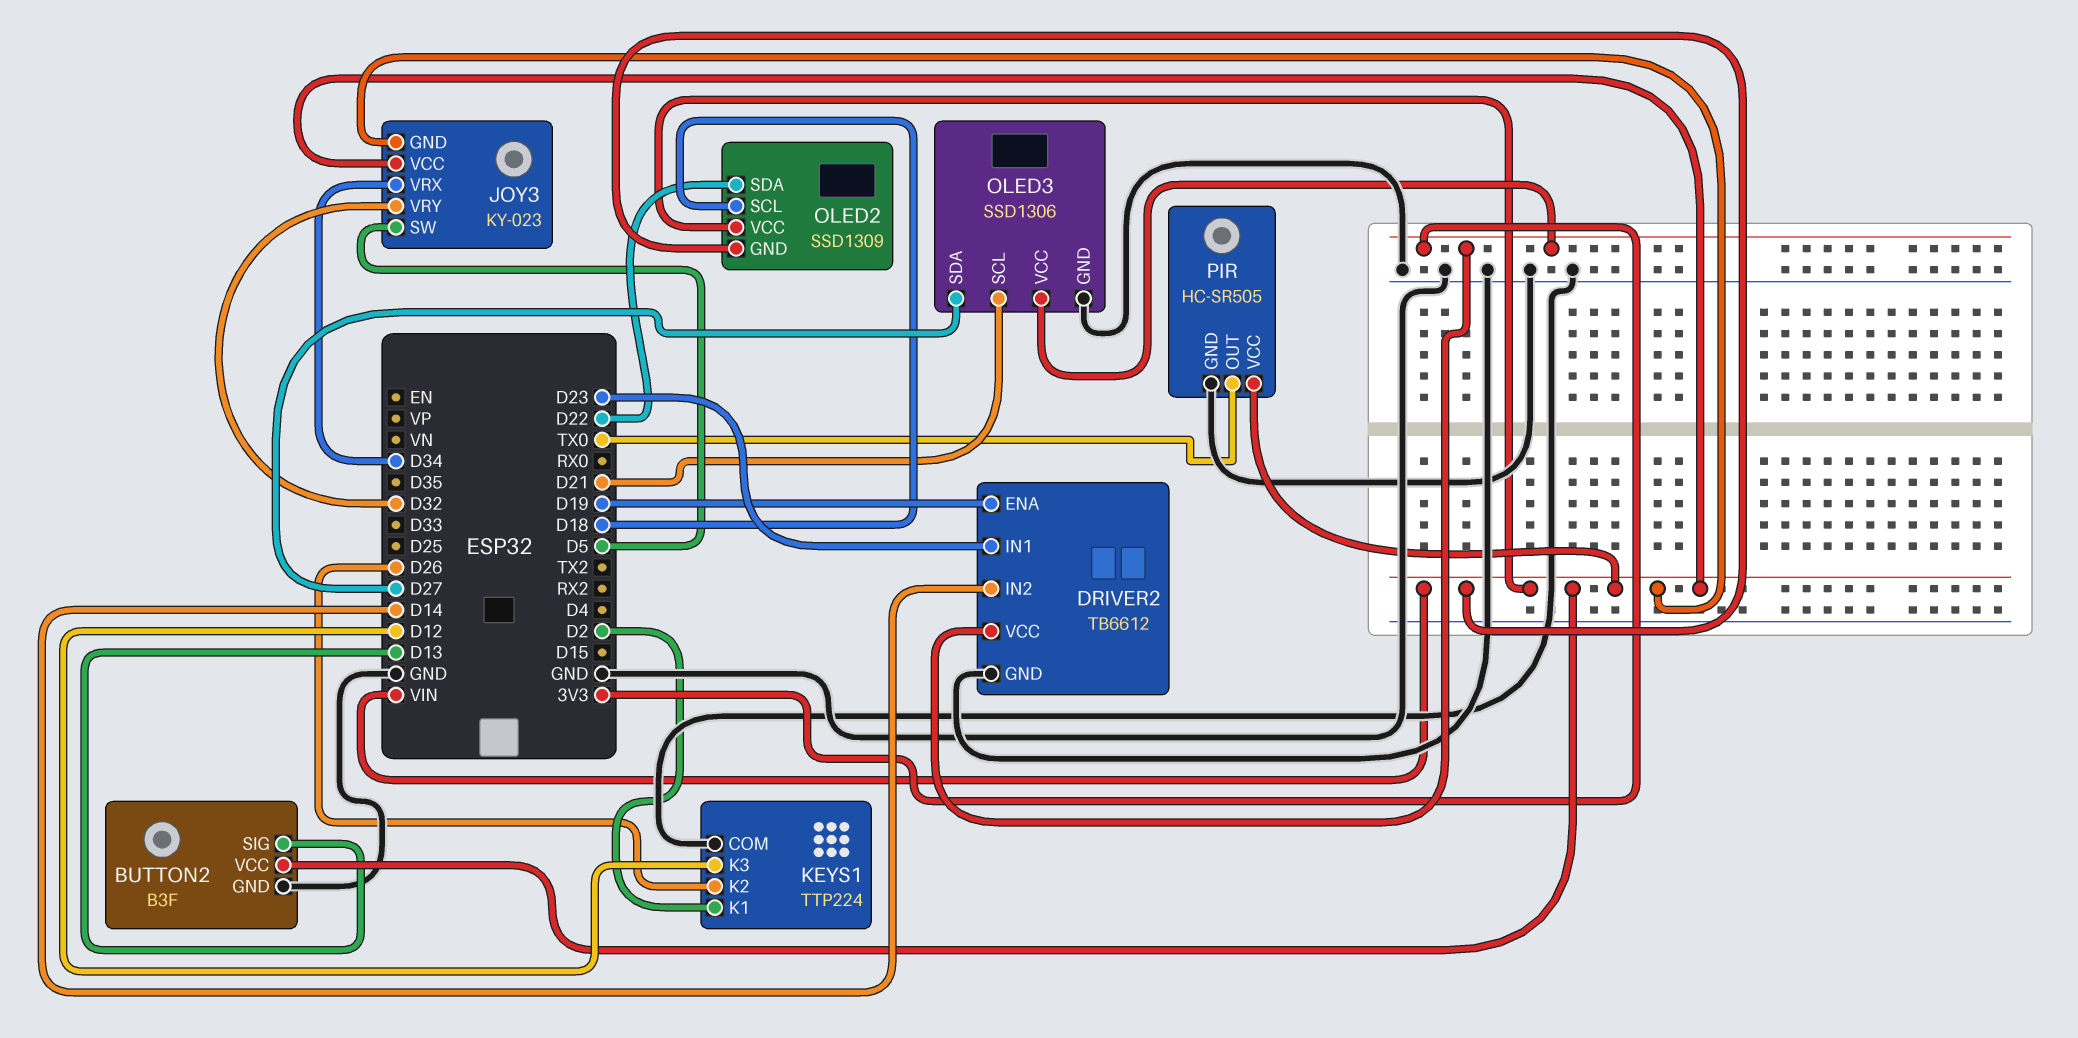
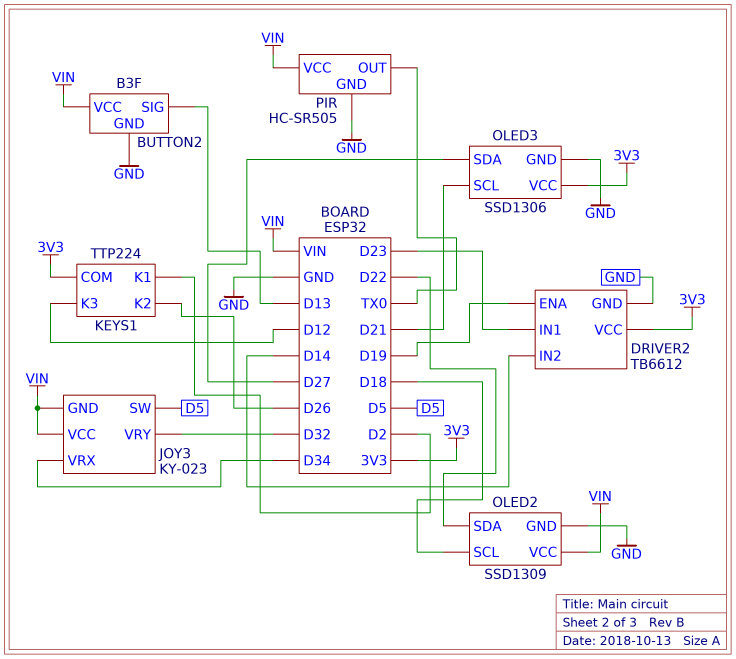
KEYS1 pin COM: GND -> 3V3
OLED2 pin GND: VIN -> GND

